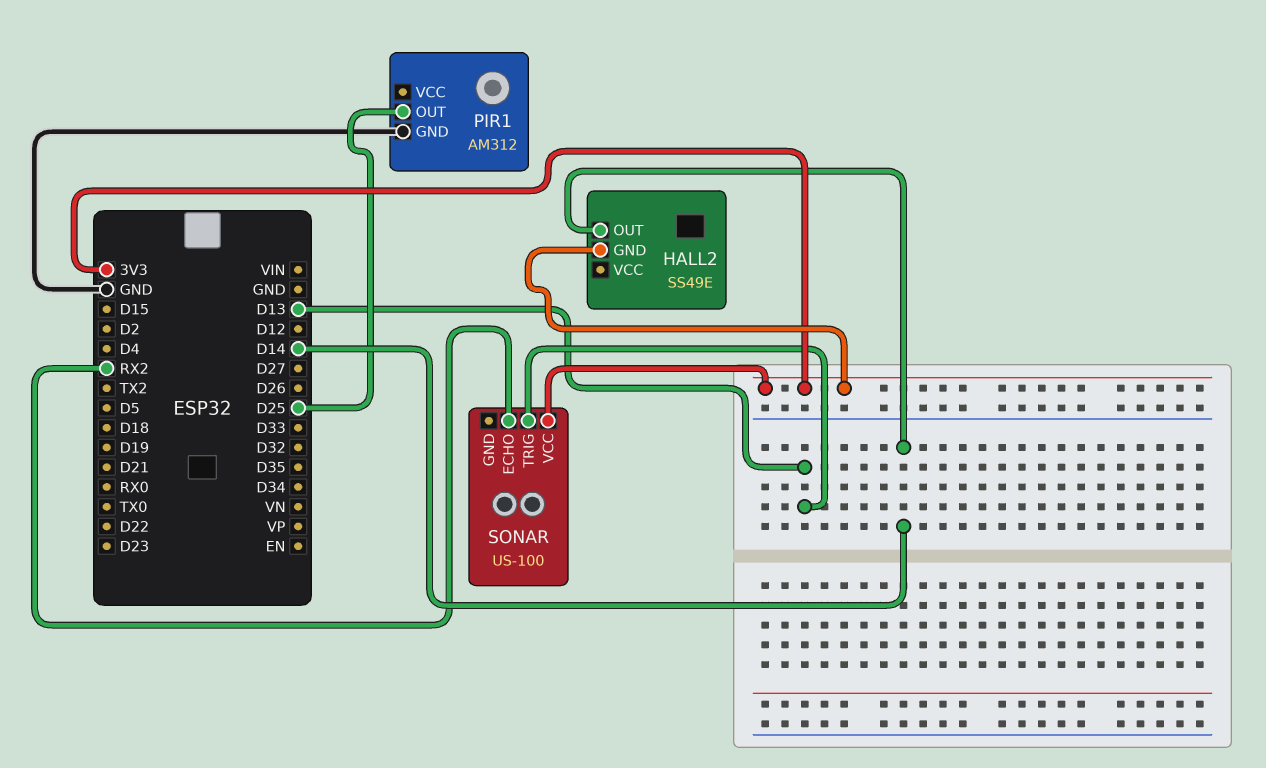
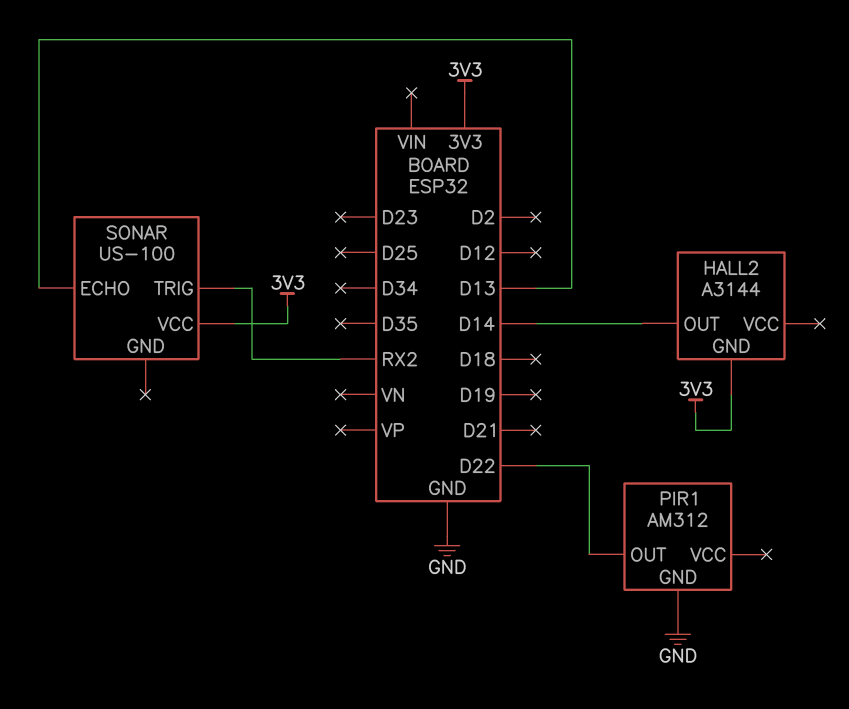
HALL2: SS49E -> A3144
PIR1 pin OUT: D25 -> D22
SONAR pin ECHO: RX2 -> D13
SONAR pin TRIG: D13 -> RX2

